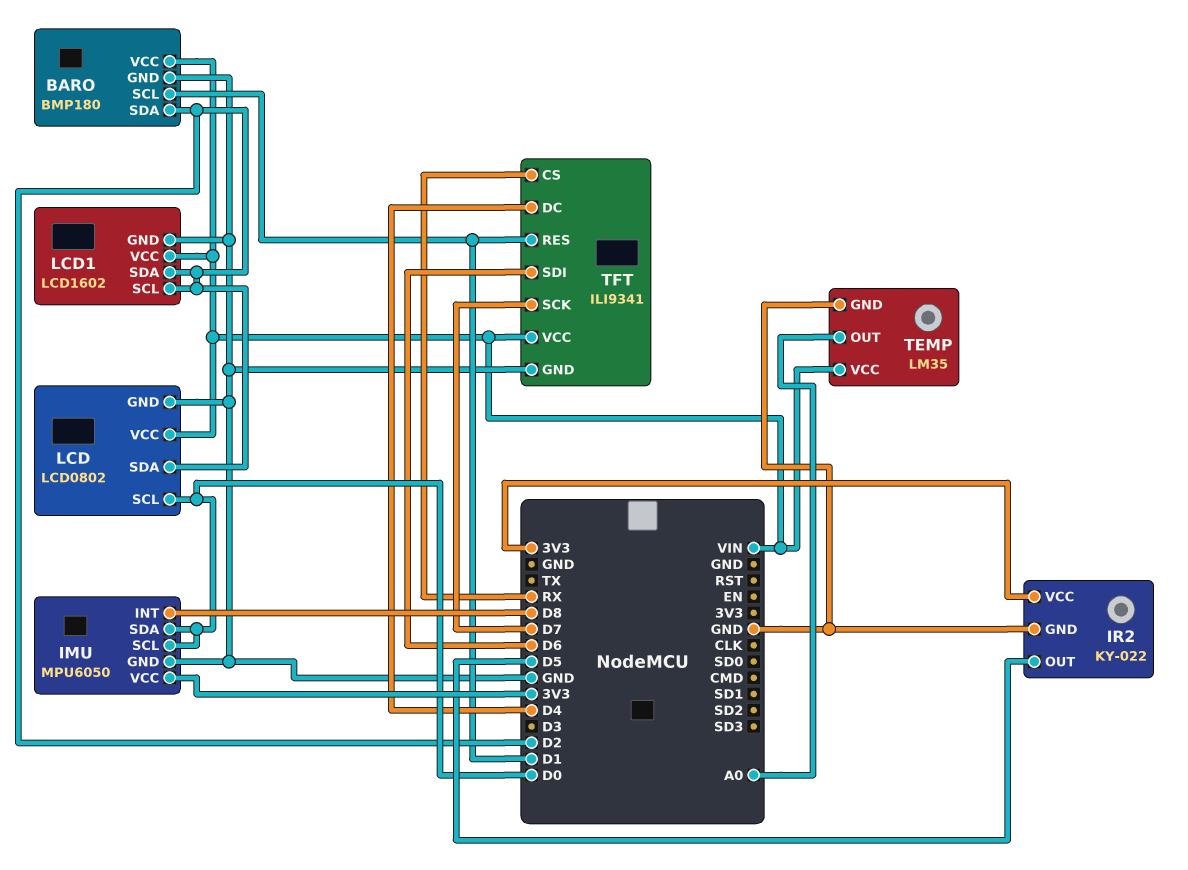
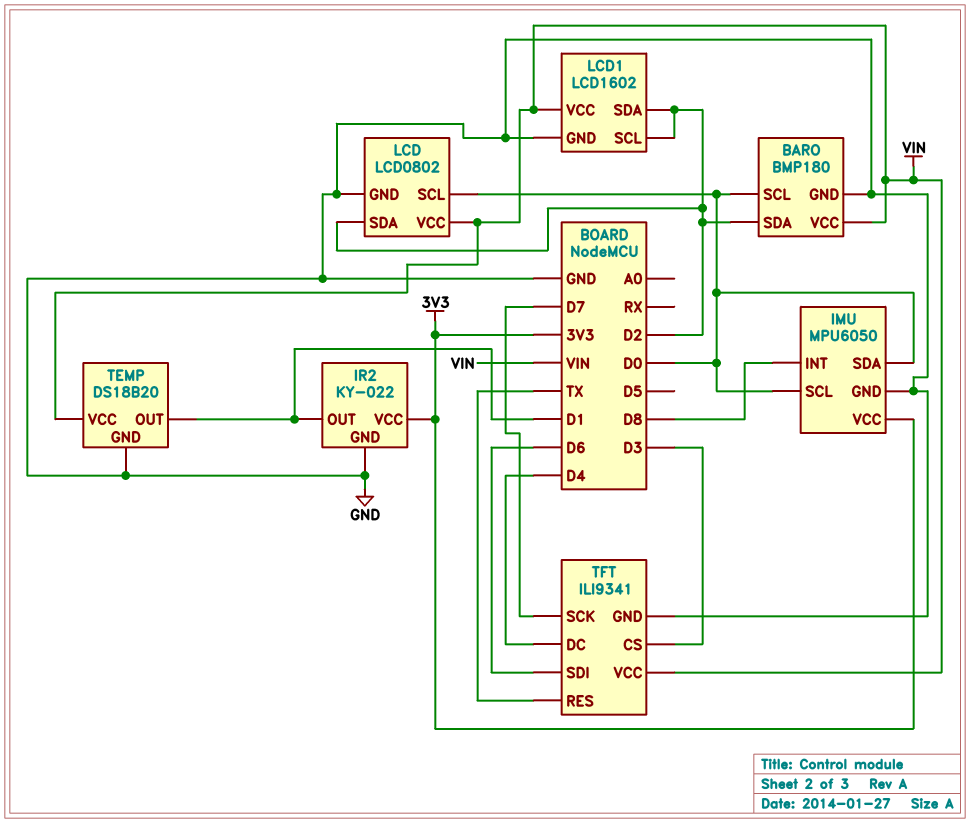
BARO pin SCL: D1 -> D0
IR2 pin OUT: D5 -> D1
TEMP: LM35 -> DS18B20
TEMP pin OUT: A0 -> D1
TFT pin CS: RX -> D3
TFT pin RES: D1 -> TX

